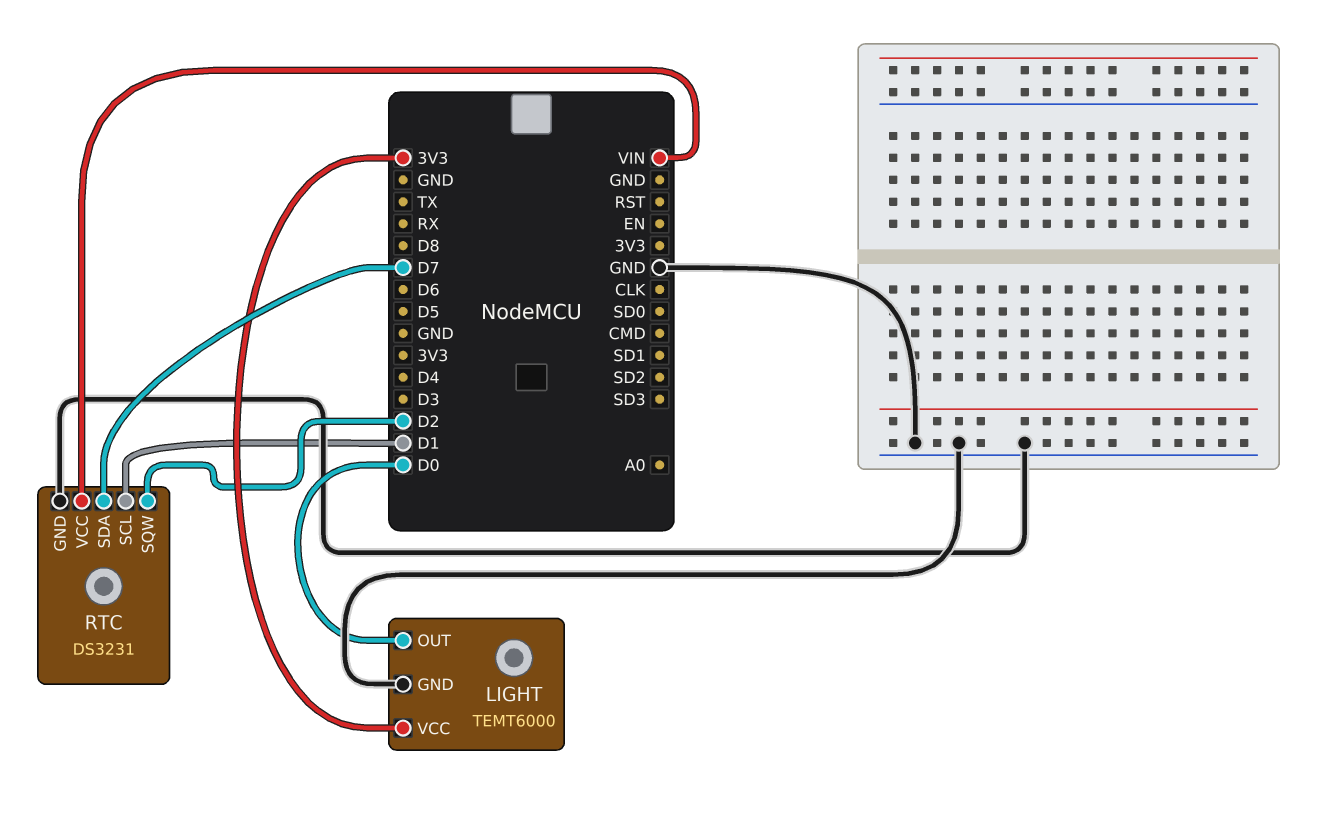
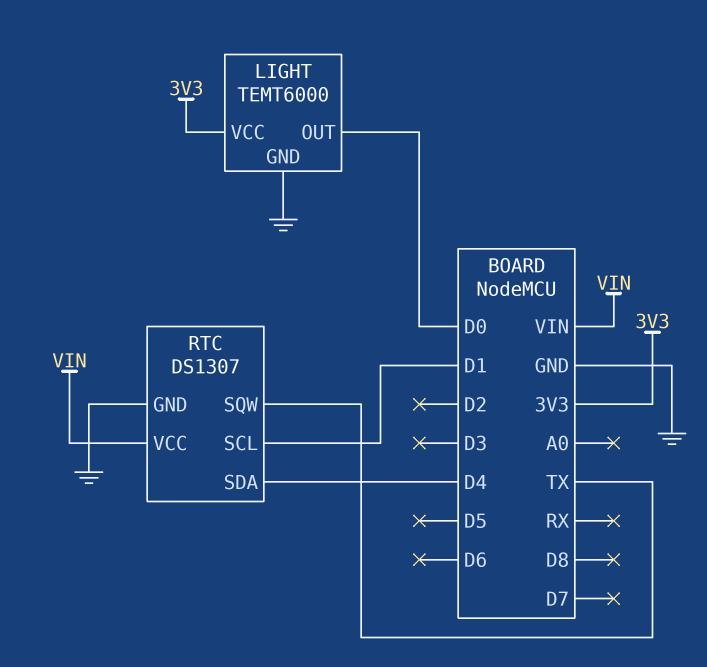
RTC: DS3231 -> DS1307
RTC pin SDA: D7 -> D4
RTC pin SQW: D2 -> TX

